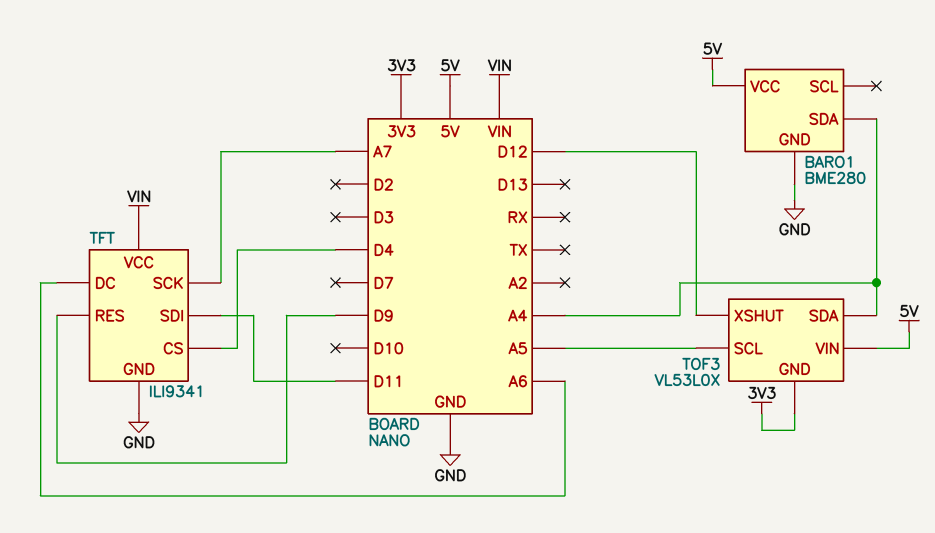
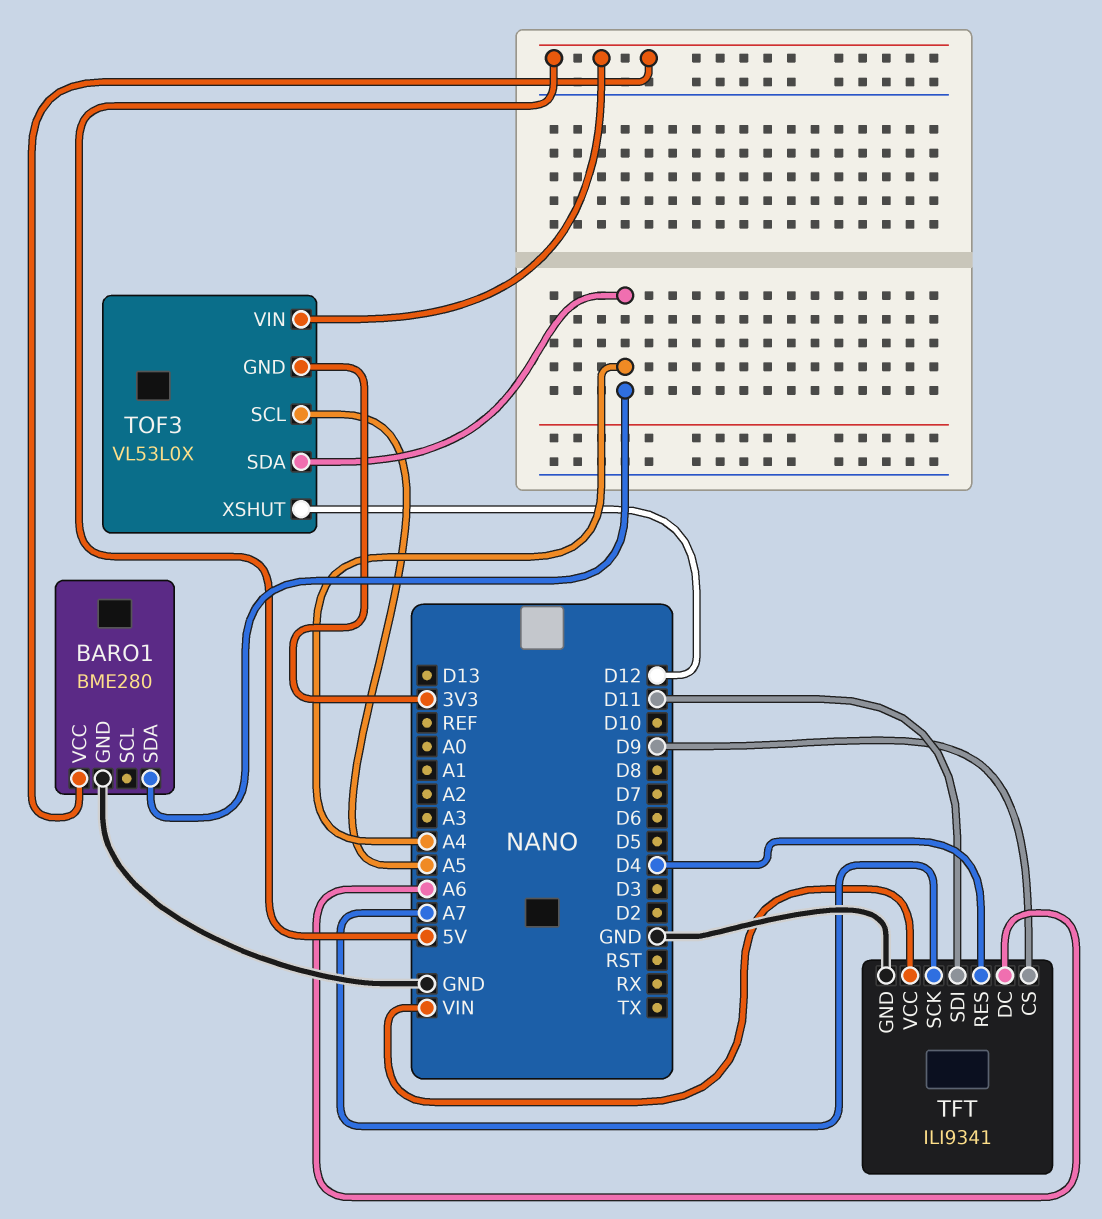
TFT pin CS: D4 -> D9
TFT pin RES: D9 -> D4

